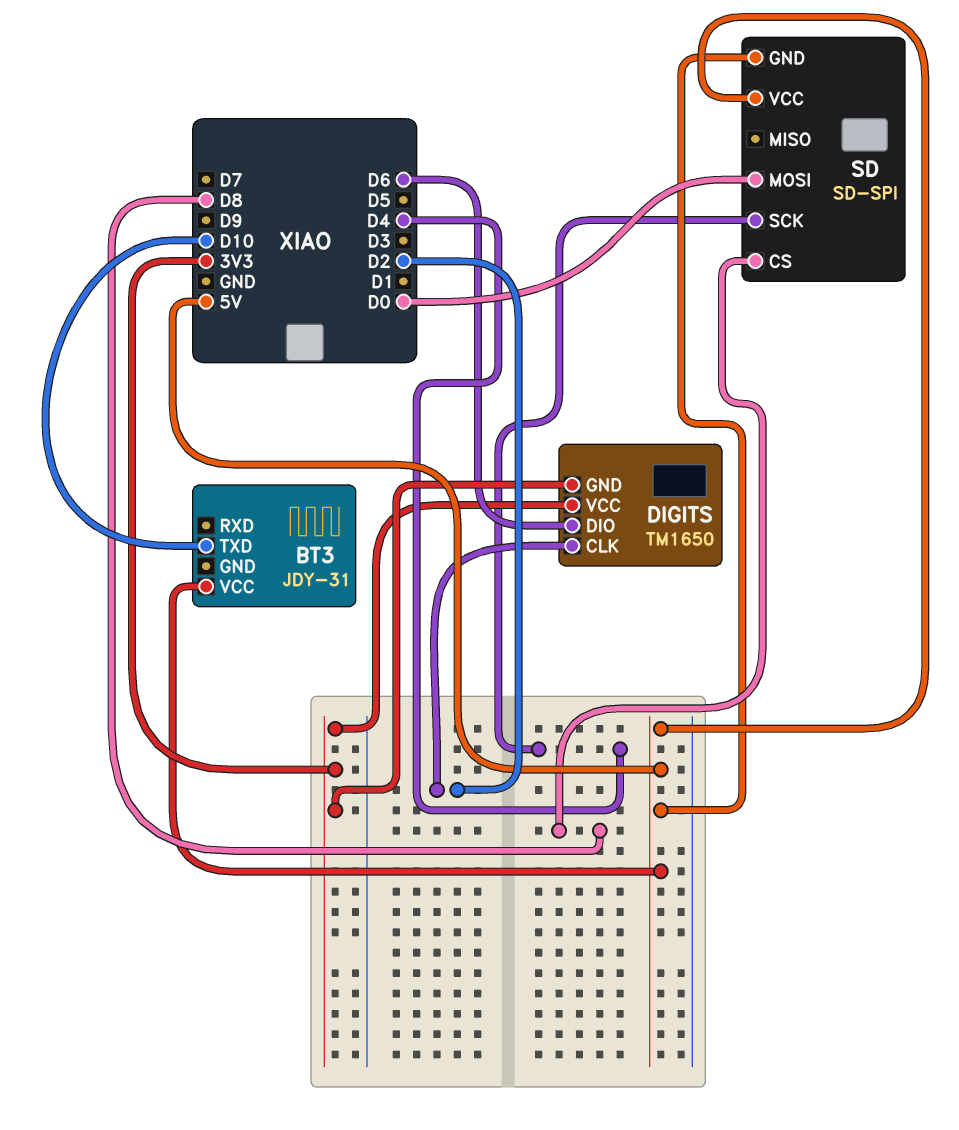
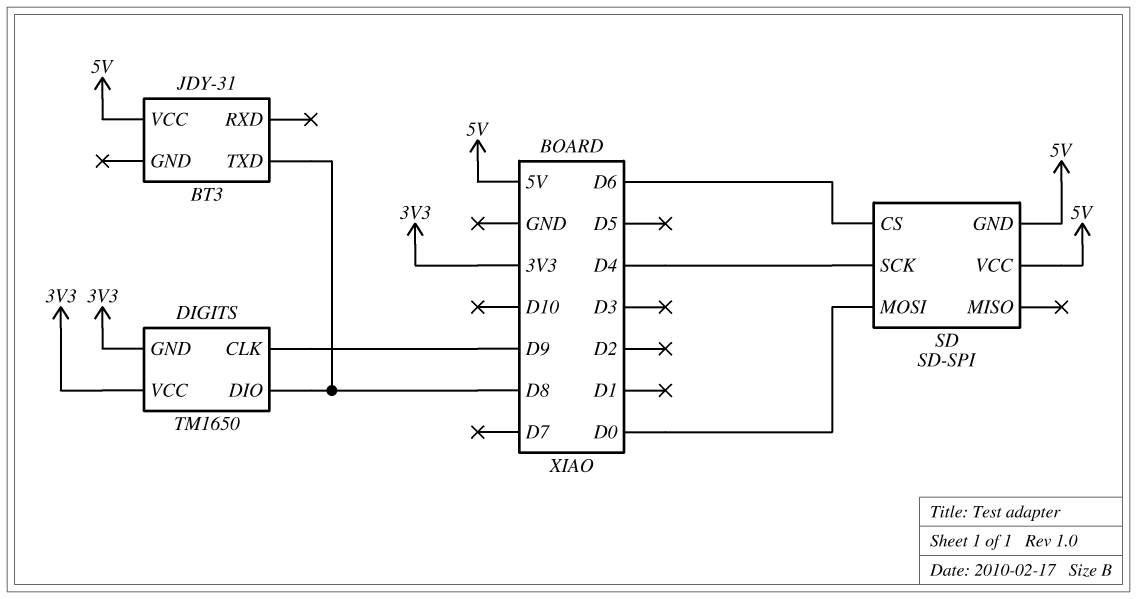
BT3 pin TXD: D10 -> D8
DIGITS pin CLK: D2 -> D9
DIGITS pin DIO: D6 -> D8
SD pin CS: D8 -> D6

